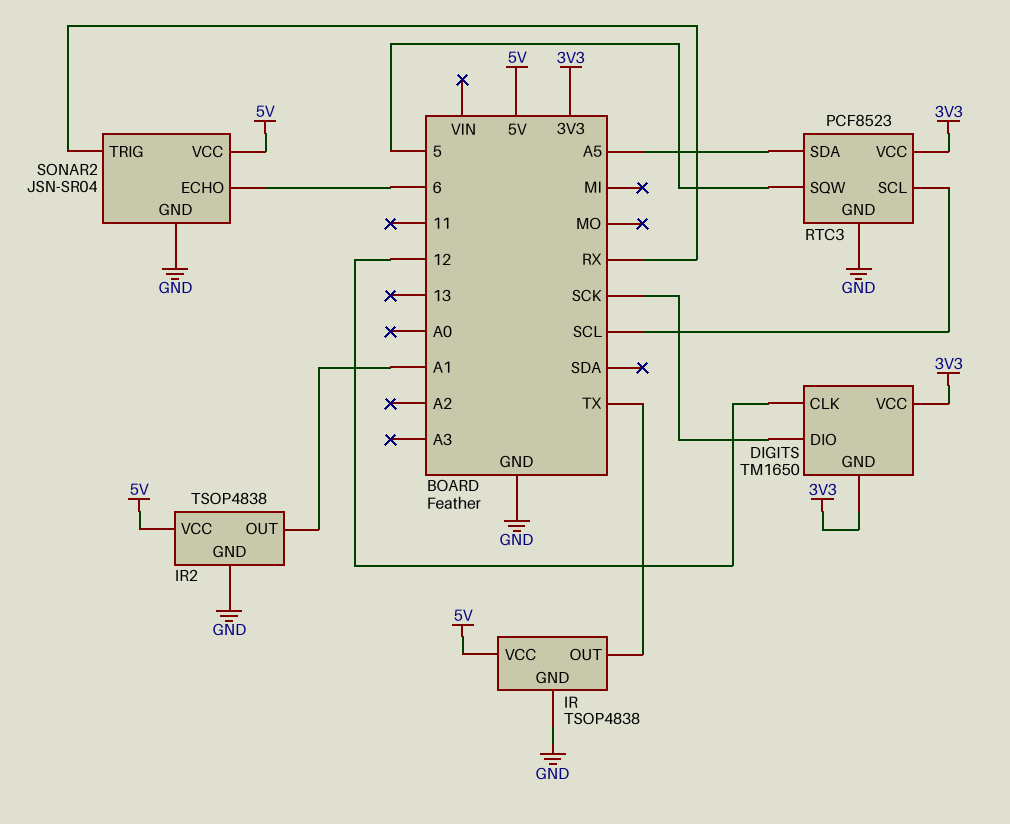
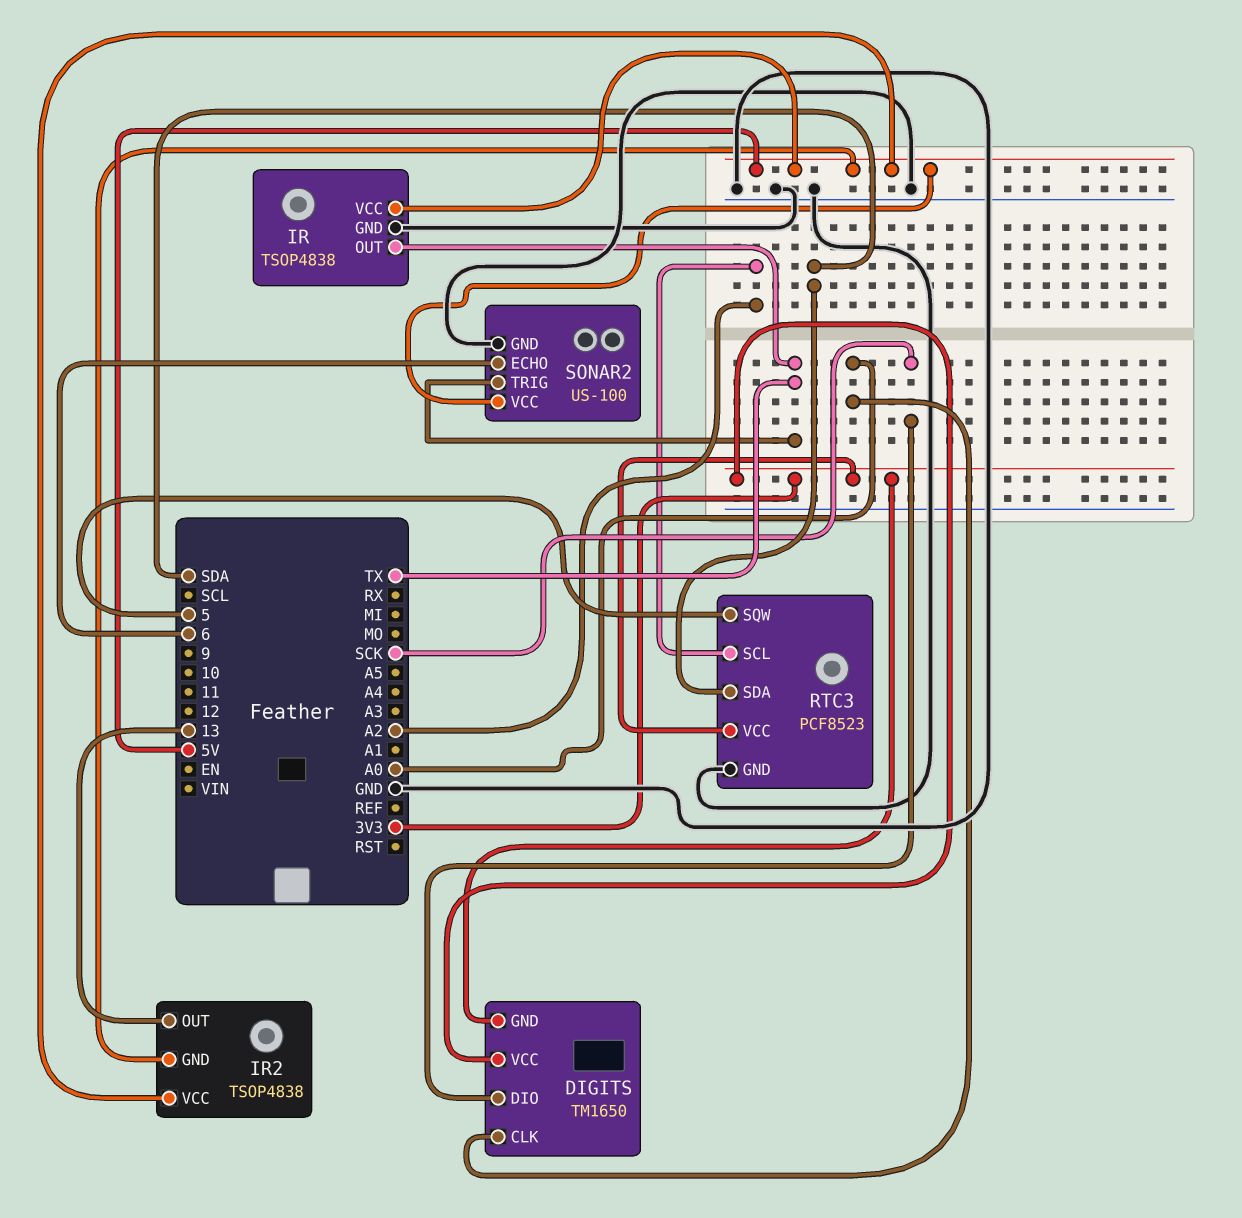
DIGITS pin CLK: 12 -> A0
IR2 pin GND: GND -> 5V
IR2 pin OUT: A1 -> 13
RTC3 pin SCL: SCL -> A2
RTC3 pin SDA: A5 -> SDA
SONAR2: JSN-SR04 -> US-100
SONAR2 pin TRIG: RX -> TX

